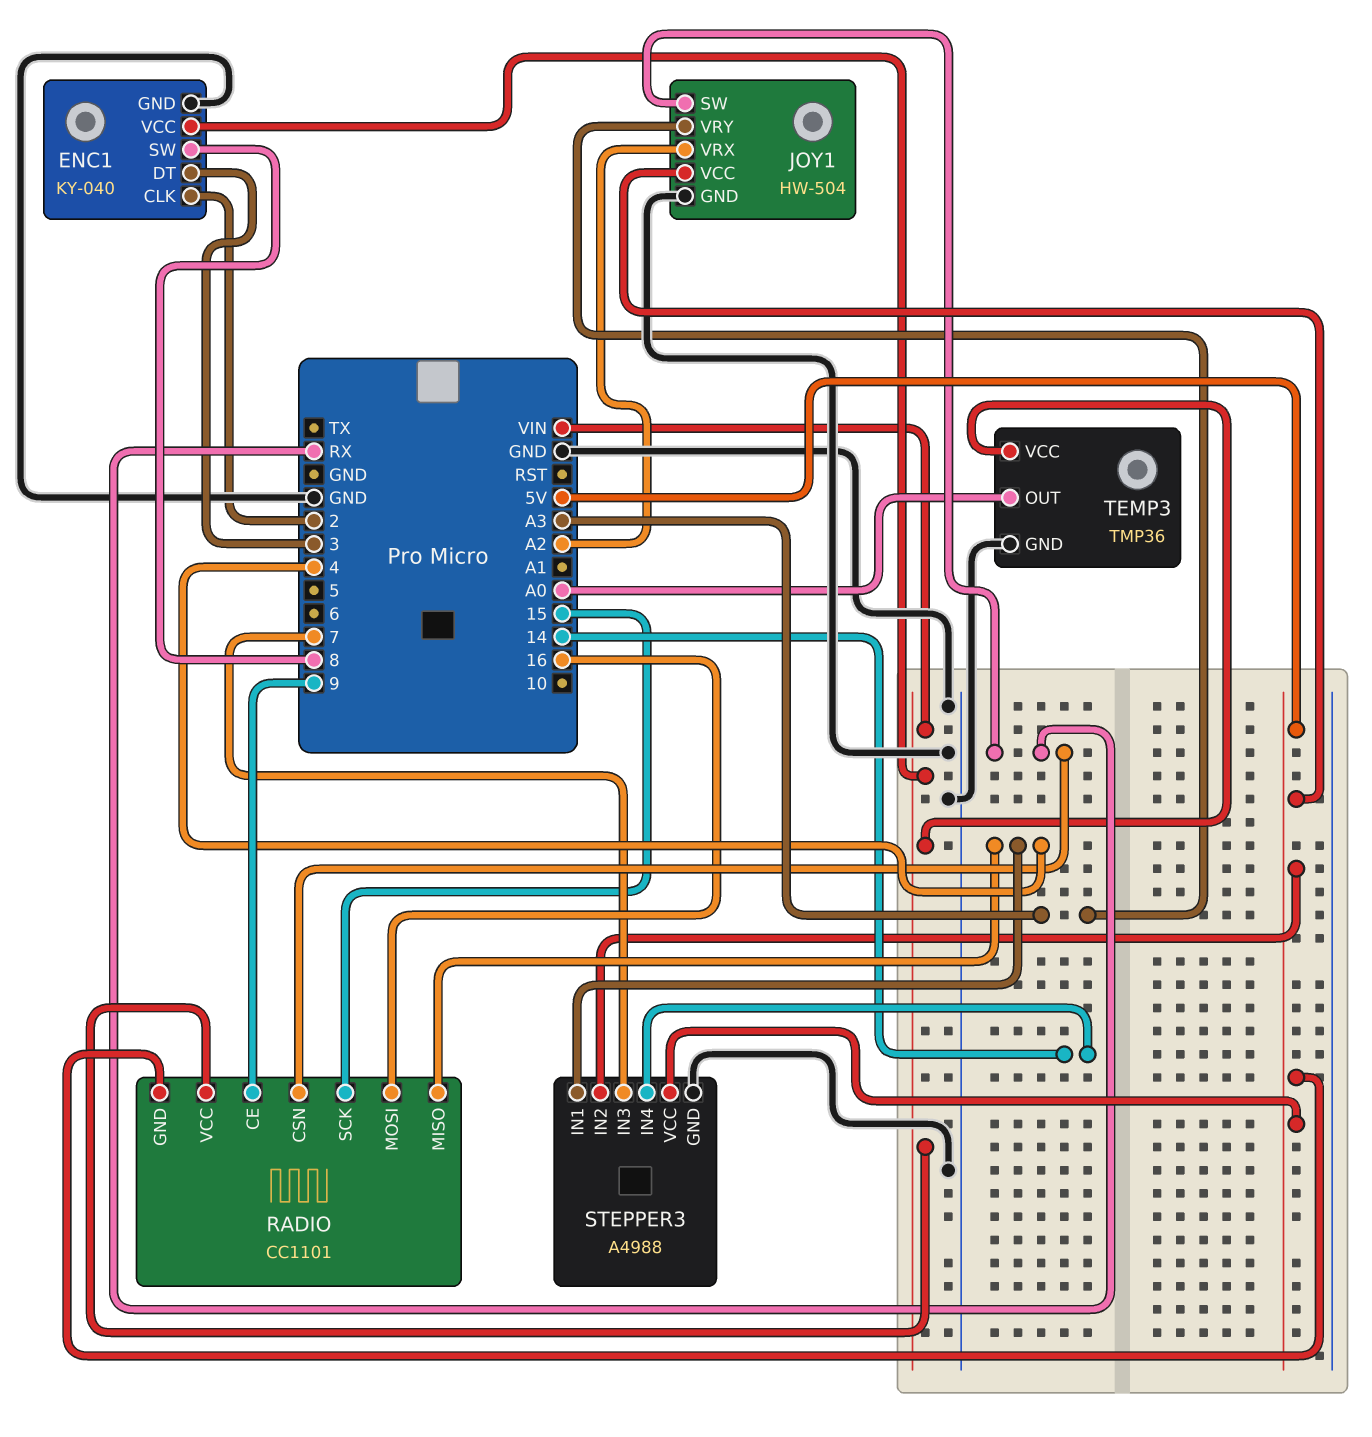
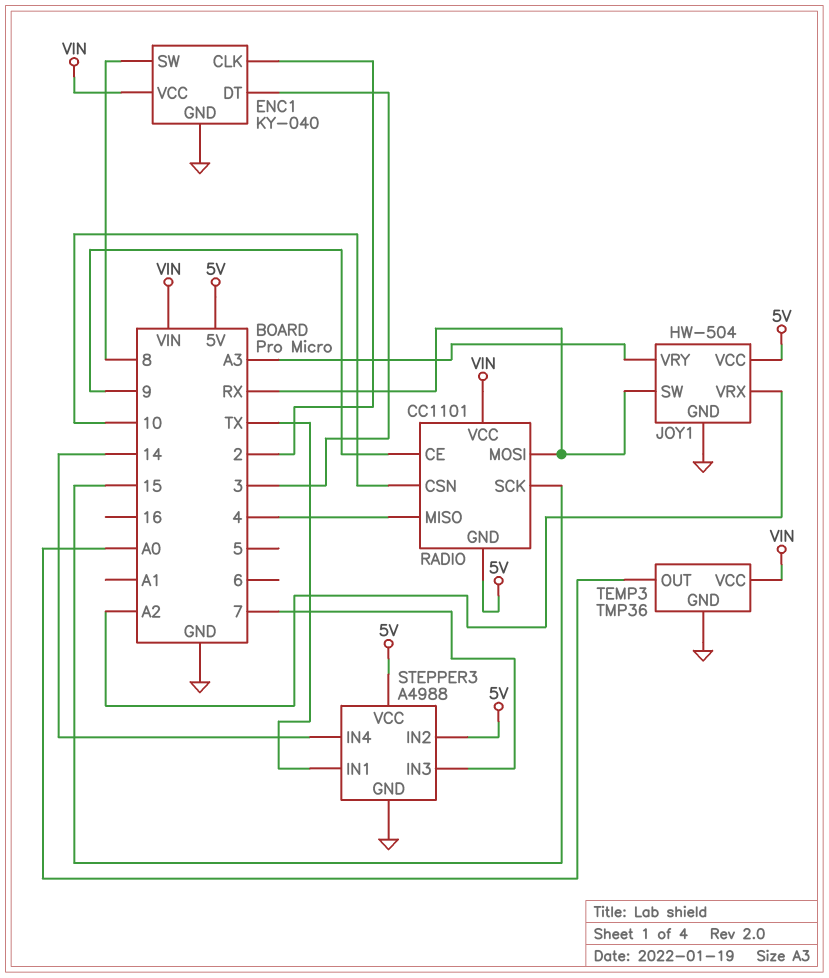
RADIO pin CSN: RX -> 10
RADIO pin MOSI: 16 -> RX
STEPPER3 pin IN1: 4 -> TX

